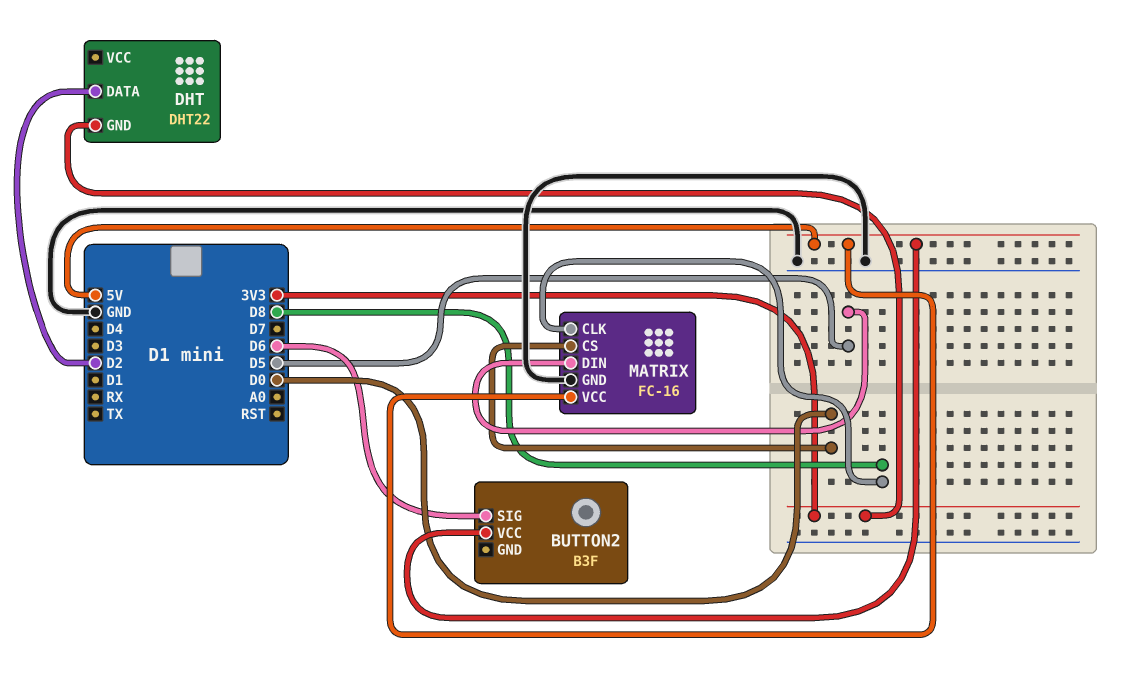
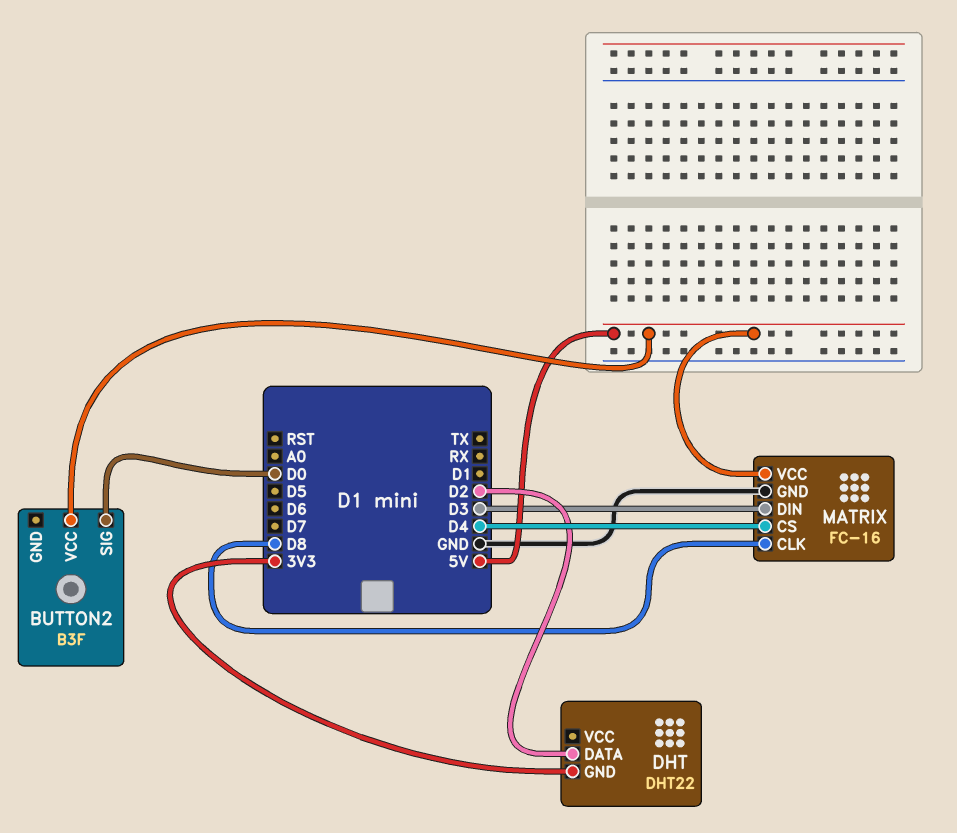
BUTTON2 pin SIG: D6 -> D0
MATRIX pin CS: D0 -> D4
MATRIX pin DIN: D5 -> D3

